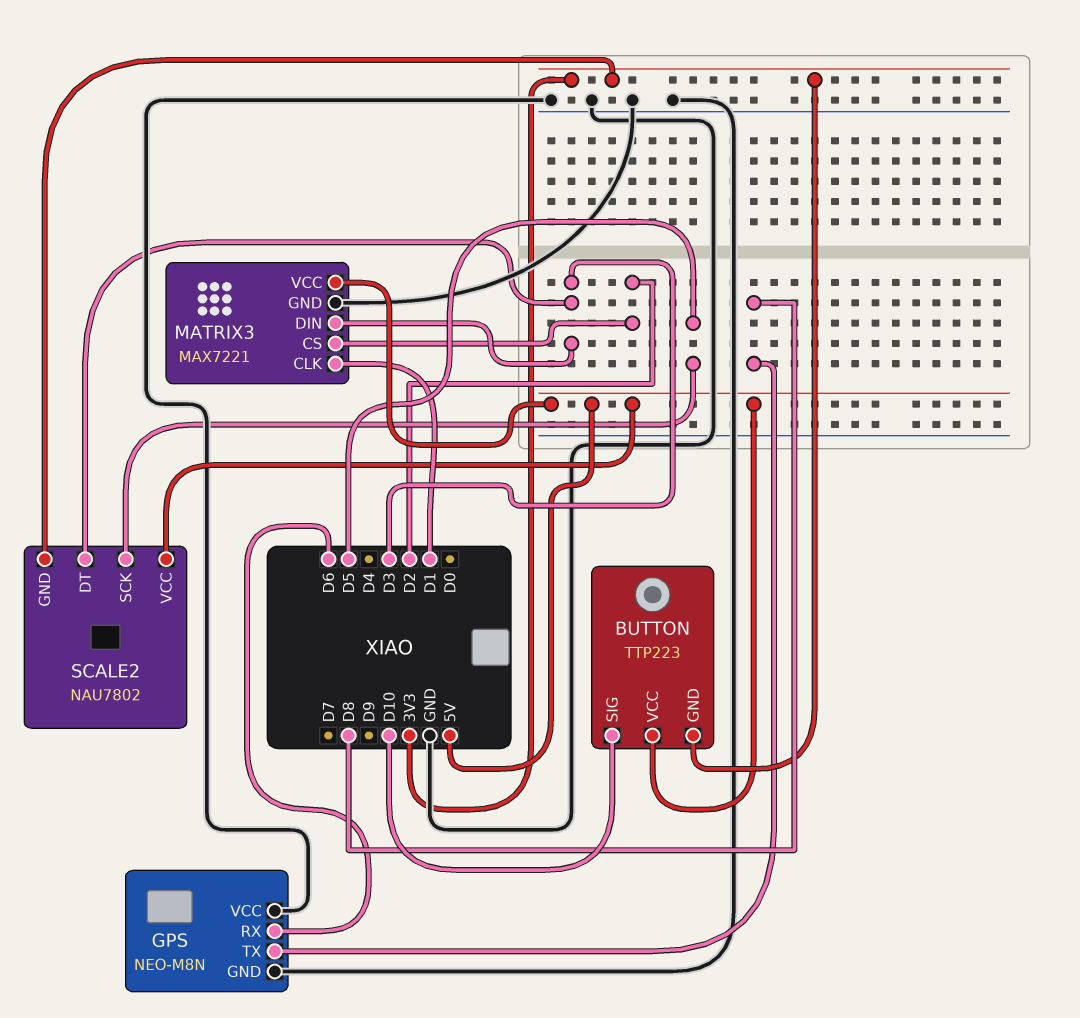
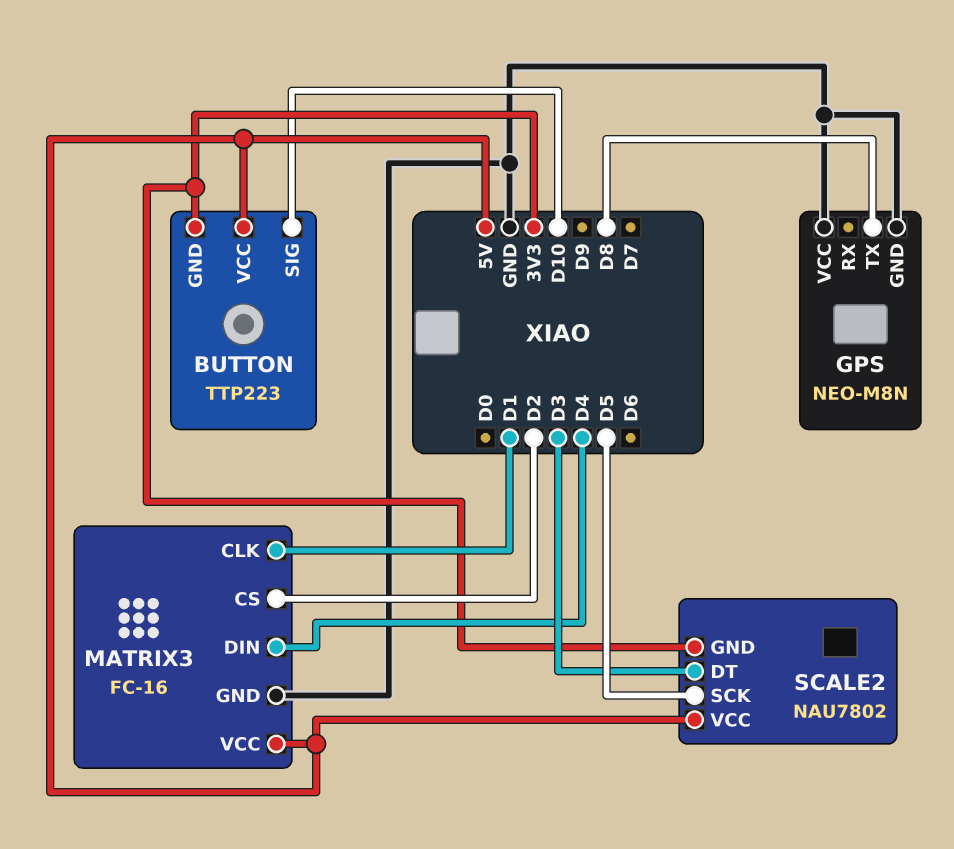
GPS pin RX: D6 -> none
MATRIX3: MAX7221 -> FC-16
MATRIX3 pin DIN: D3 -> D4

